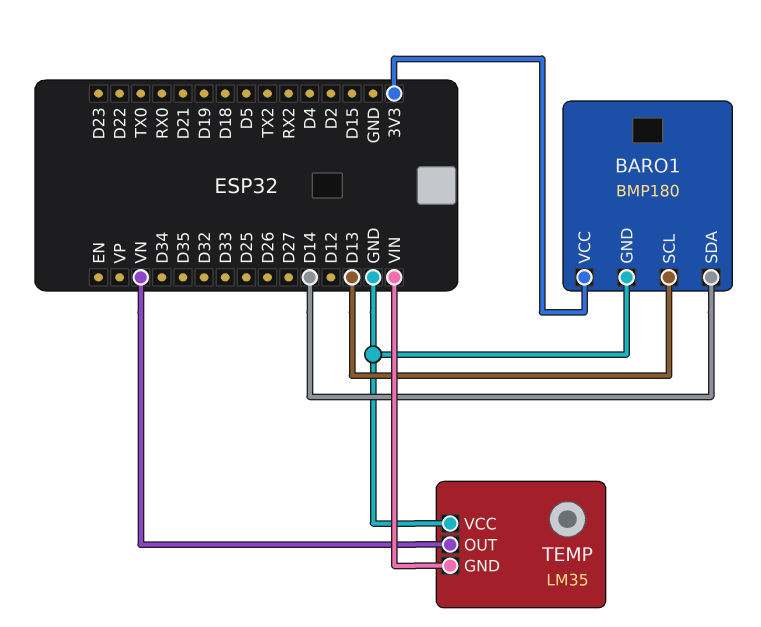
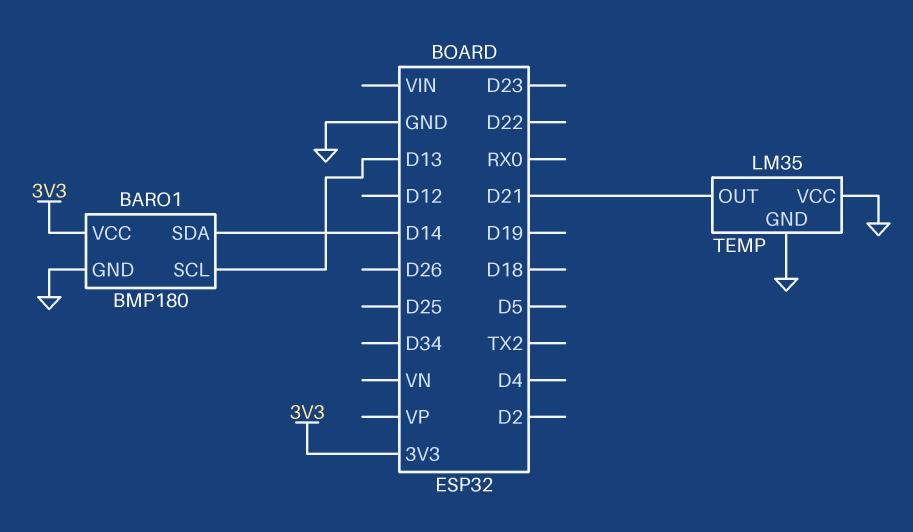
TEMP pin GND: VIN -> GND
TEMP pin OUT: VN -> D21

